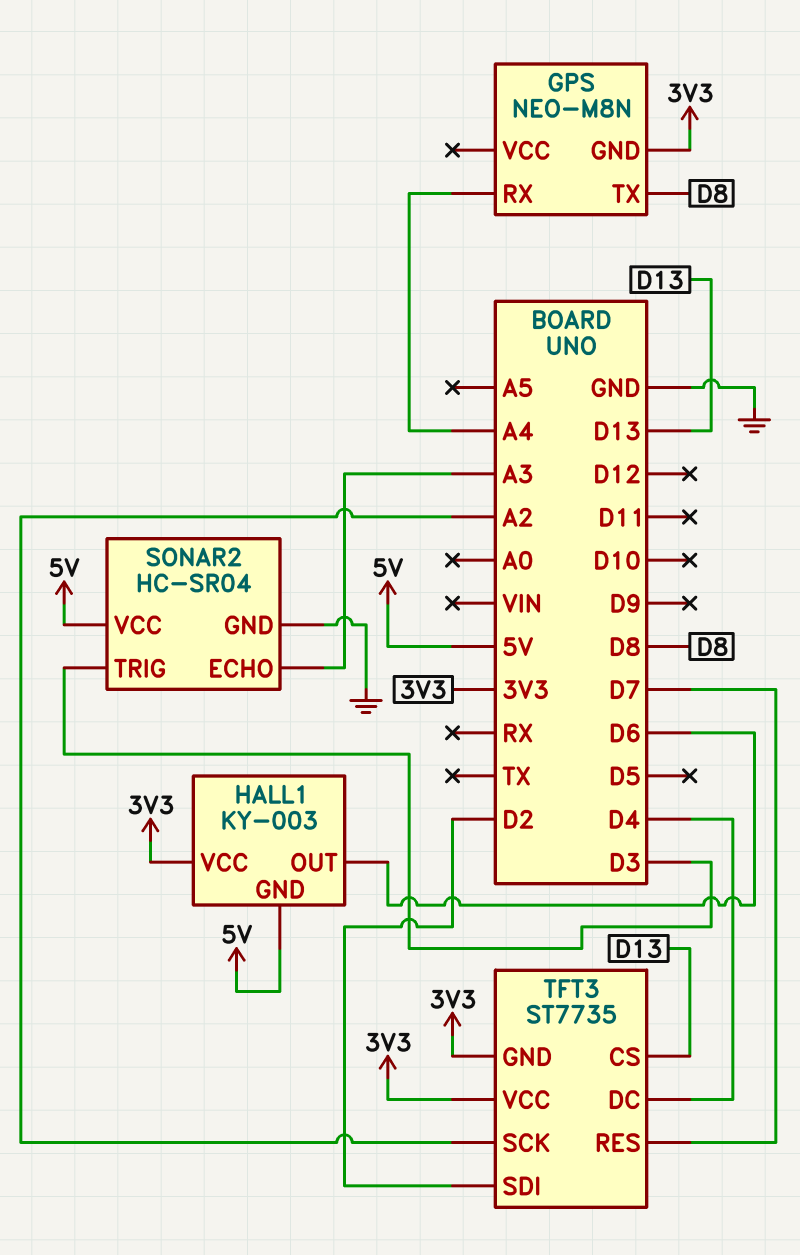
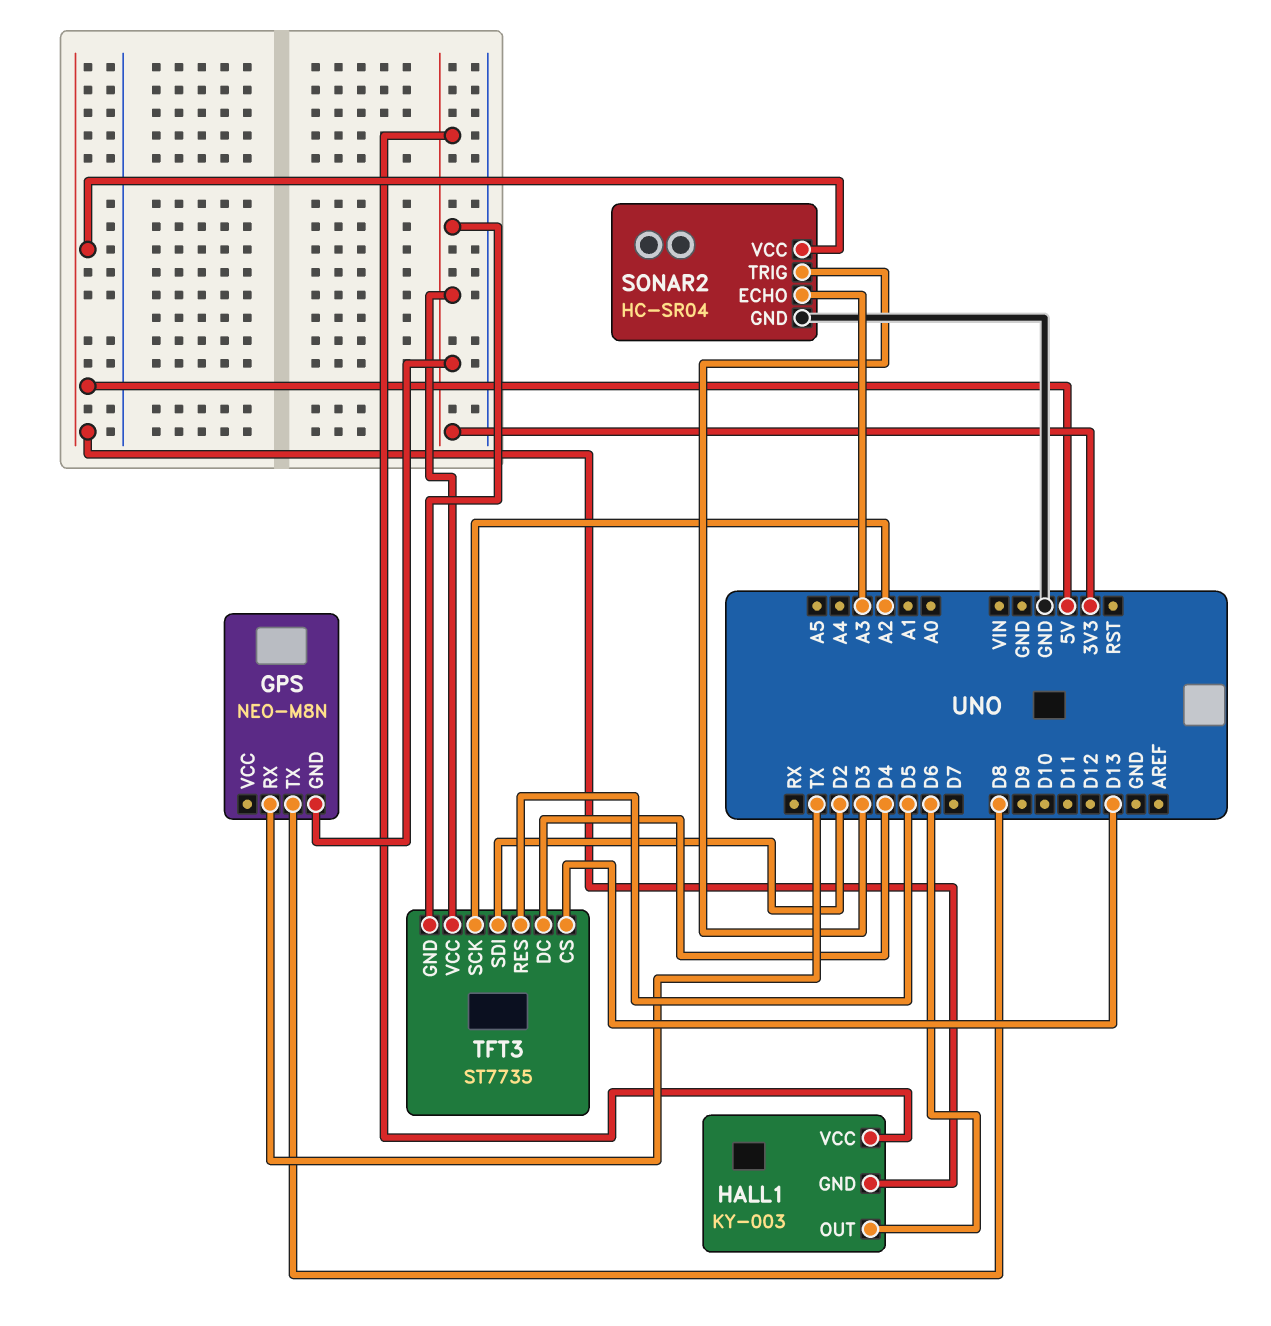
GPS pin RX: A4 -> TX
TFT3 pin RES: D7 -> D5

